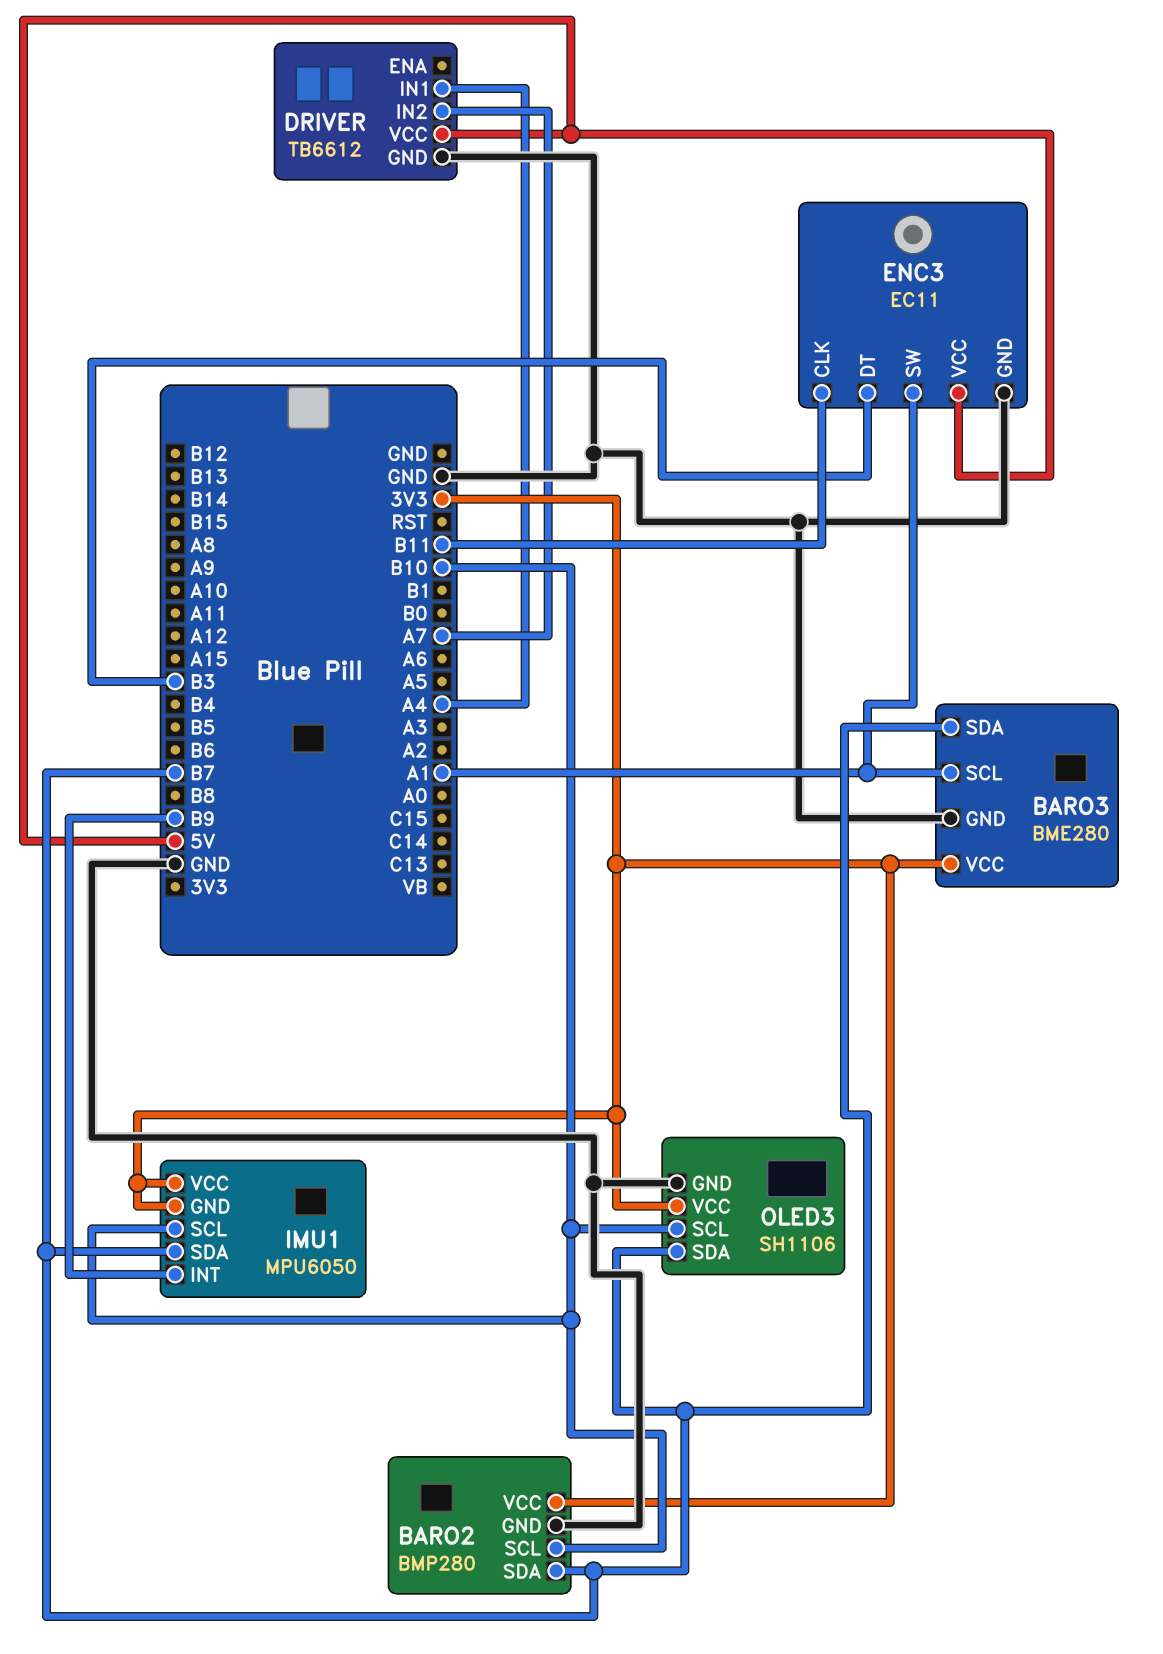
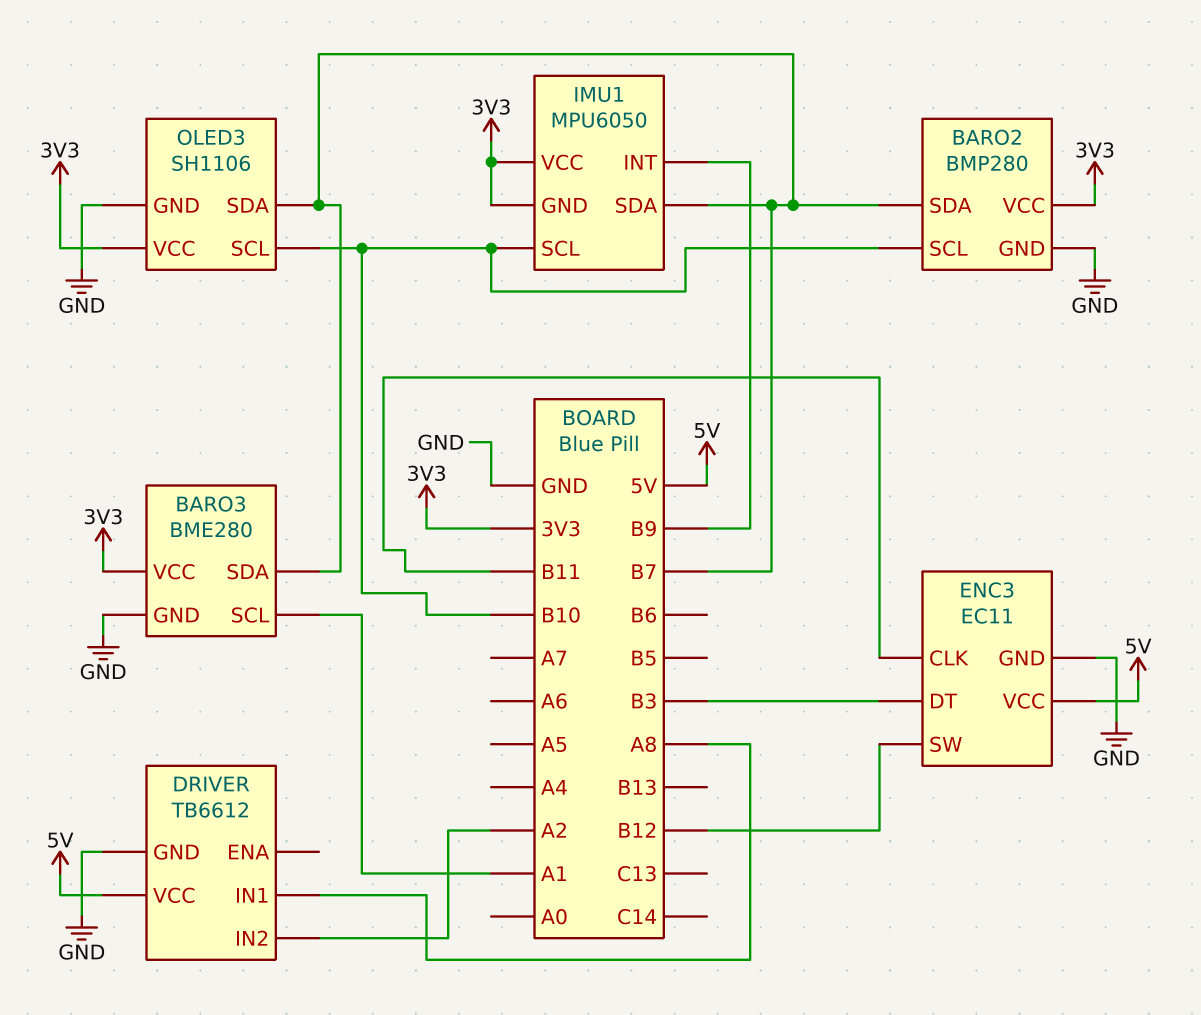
DRIVER pin IN1: A4 -> A8
DRIVER pin IN2: A7 -> A2
ENC3 pin SW: A1 -> B12

